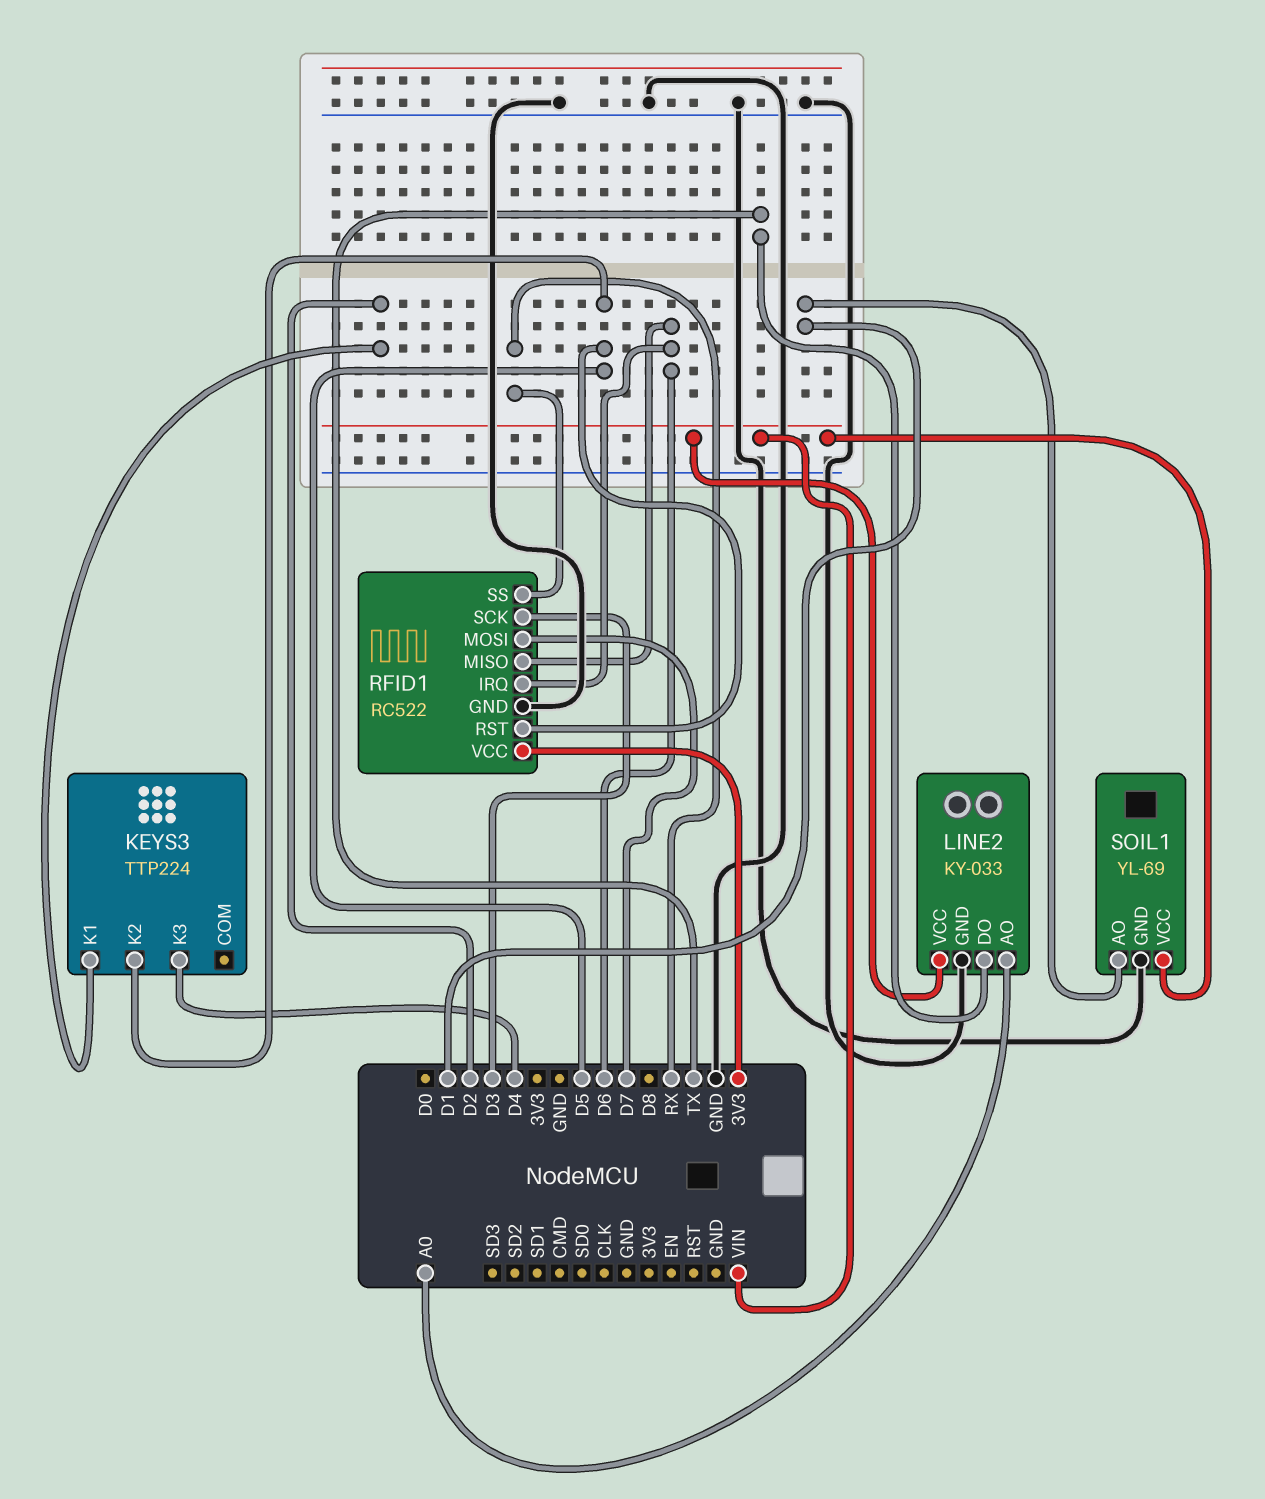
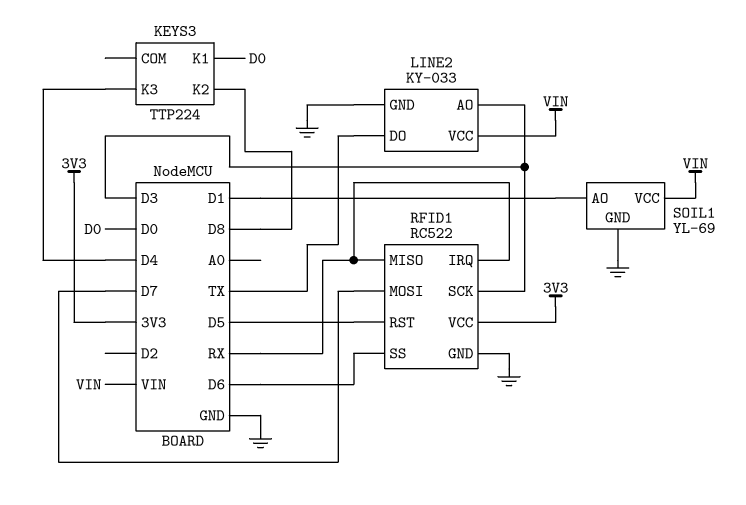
KEYS3 pin K1: D2 -> D0
KEYS3 pin K2: D5 -> D8
LINE2 pin AO: A0 -> D3
RFID1 pin IRQ: D6 -> RX
RFID1 pin MISO: D6 -> RX
RFID1 pin SS: RX -> D6

